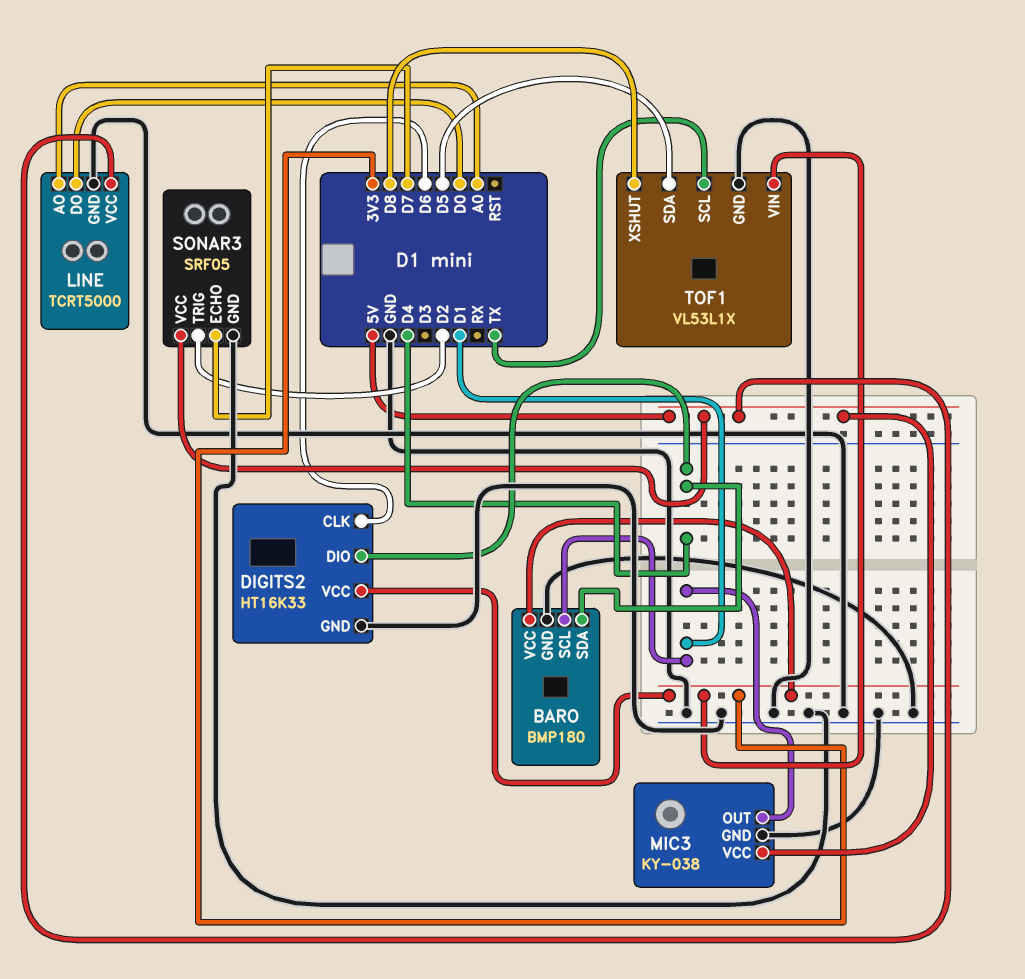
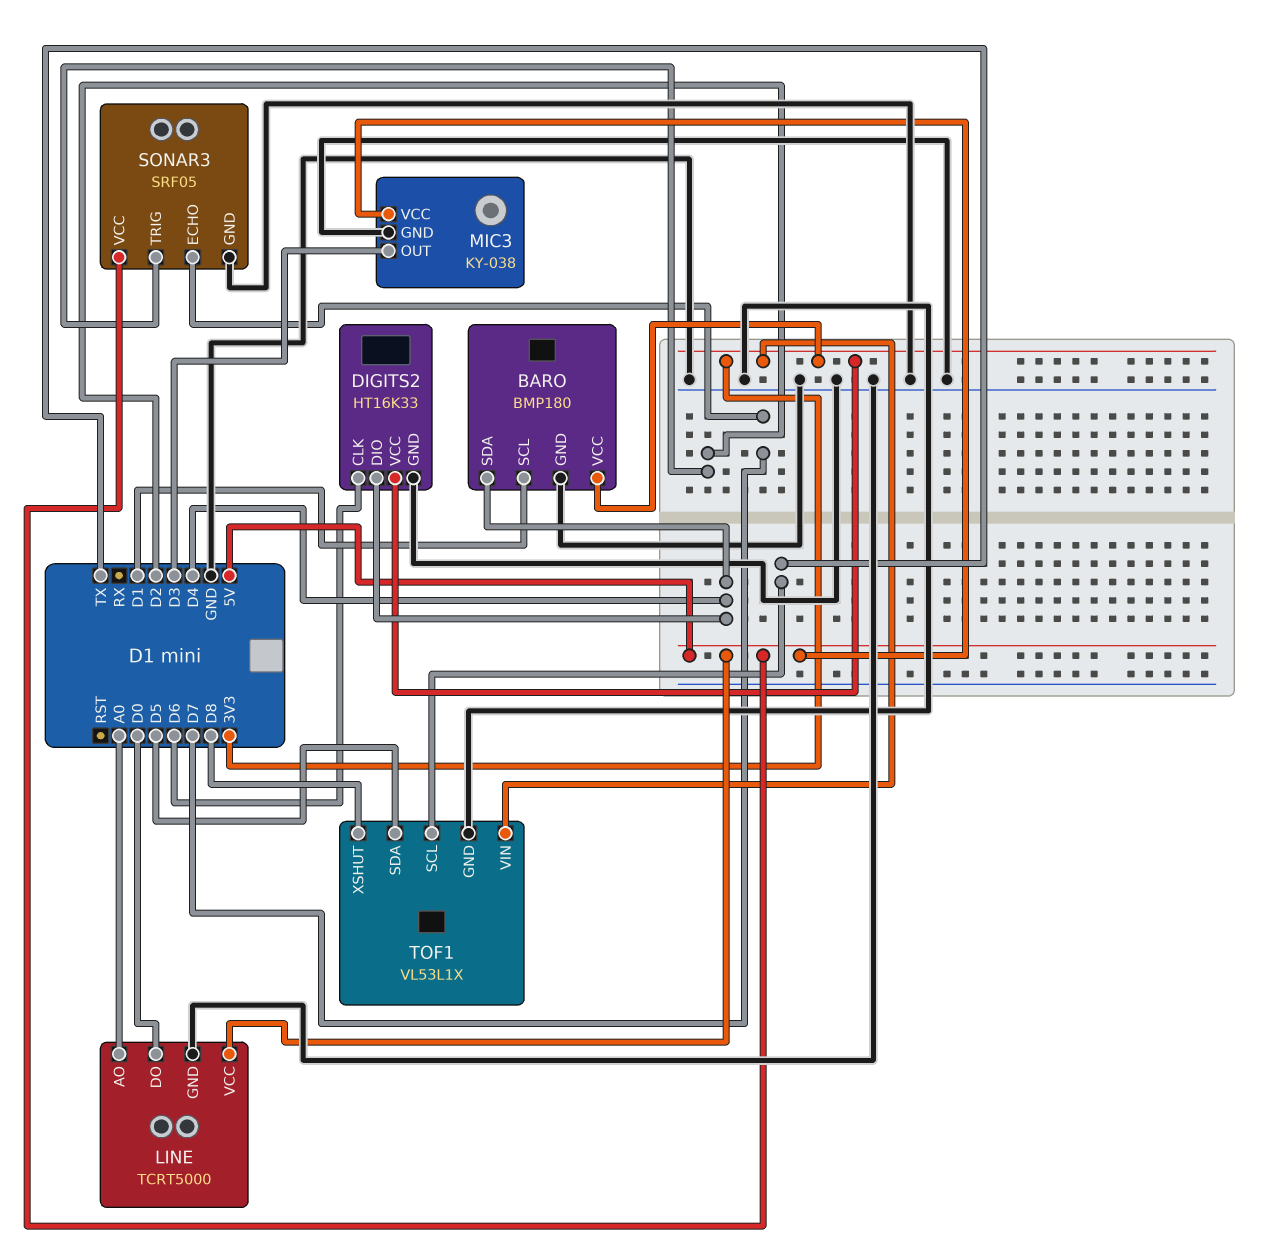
MIC3 pin OUT: D1 -> D3

